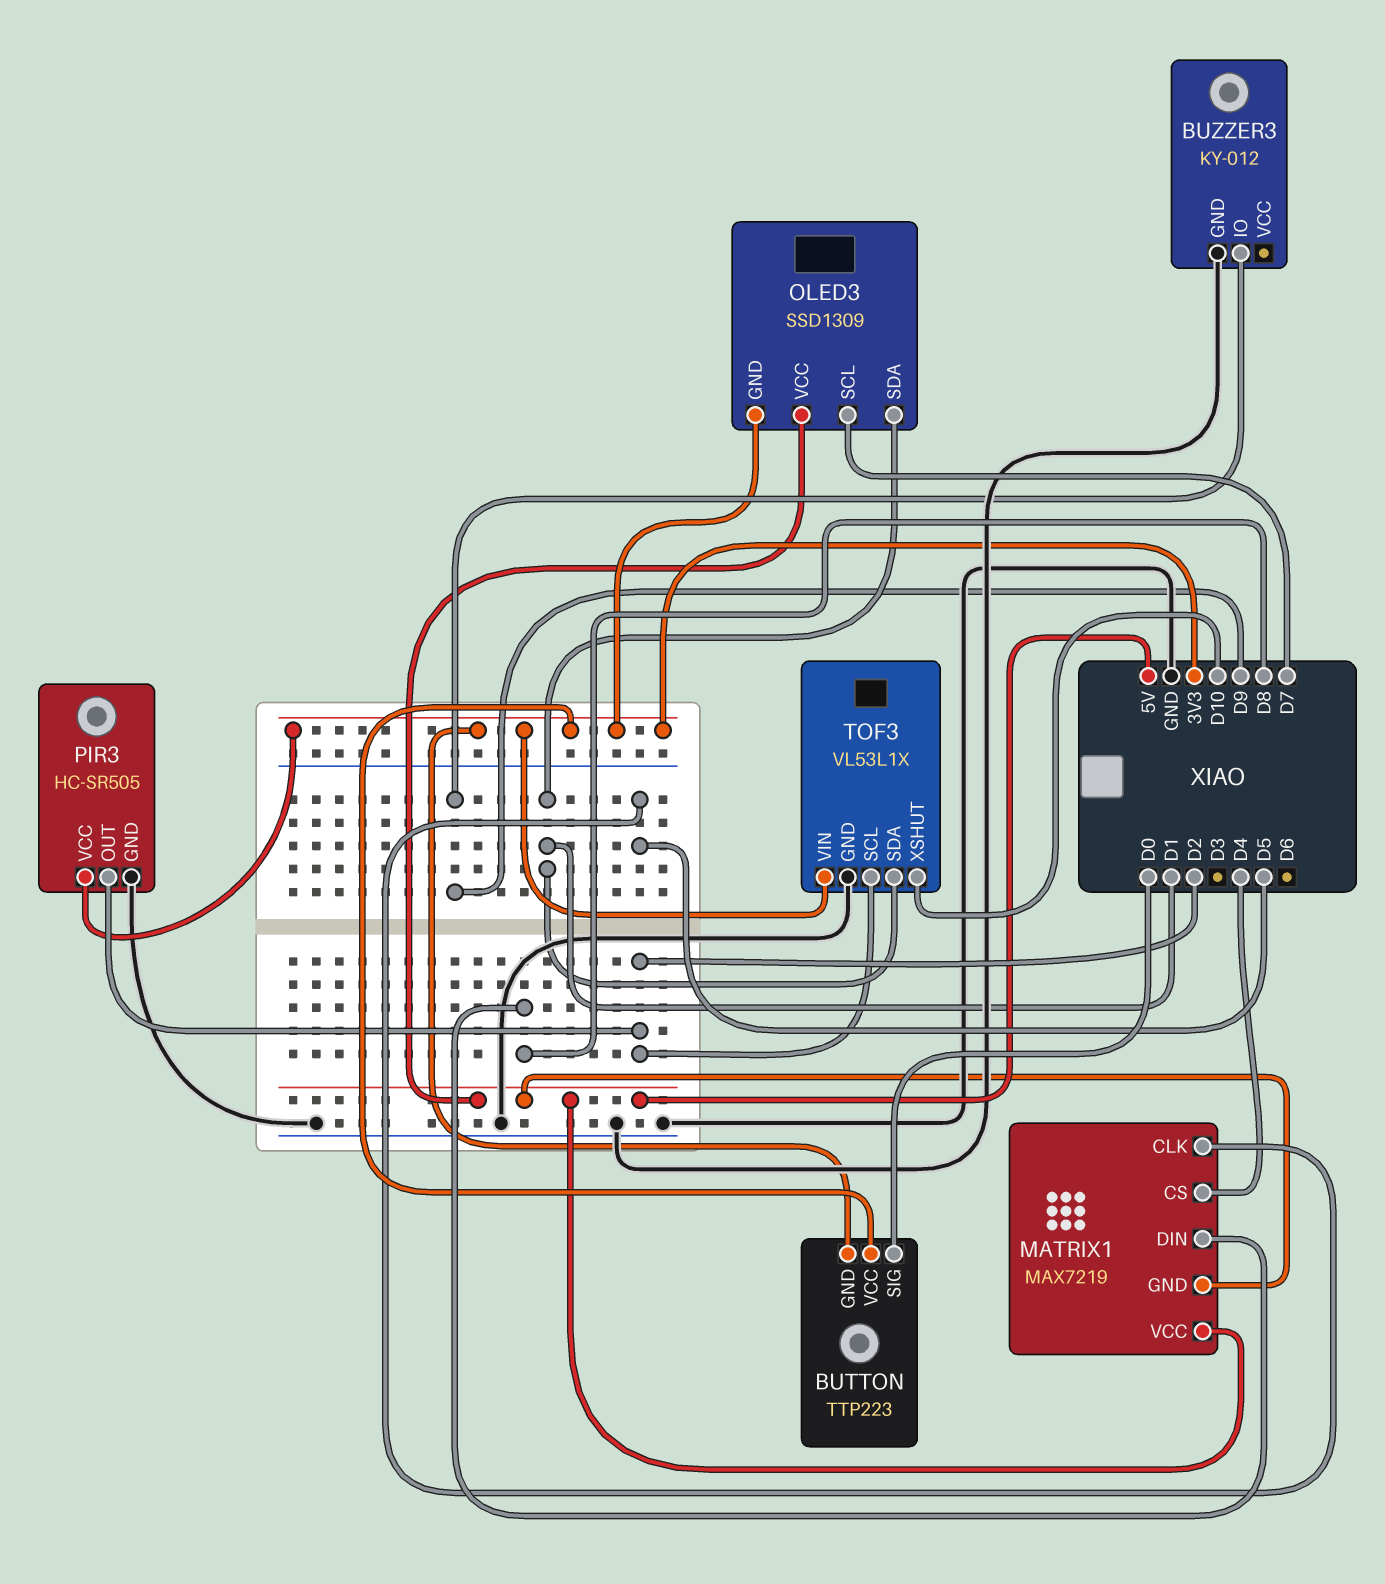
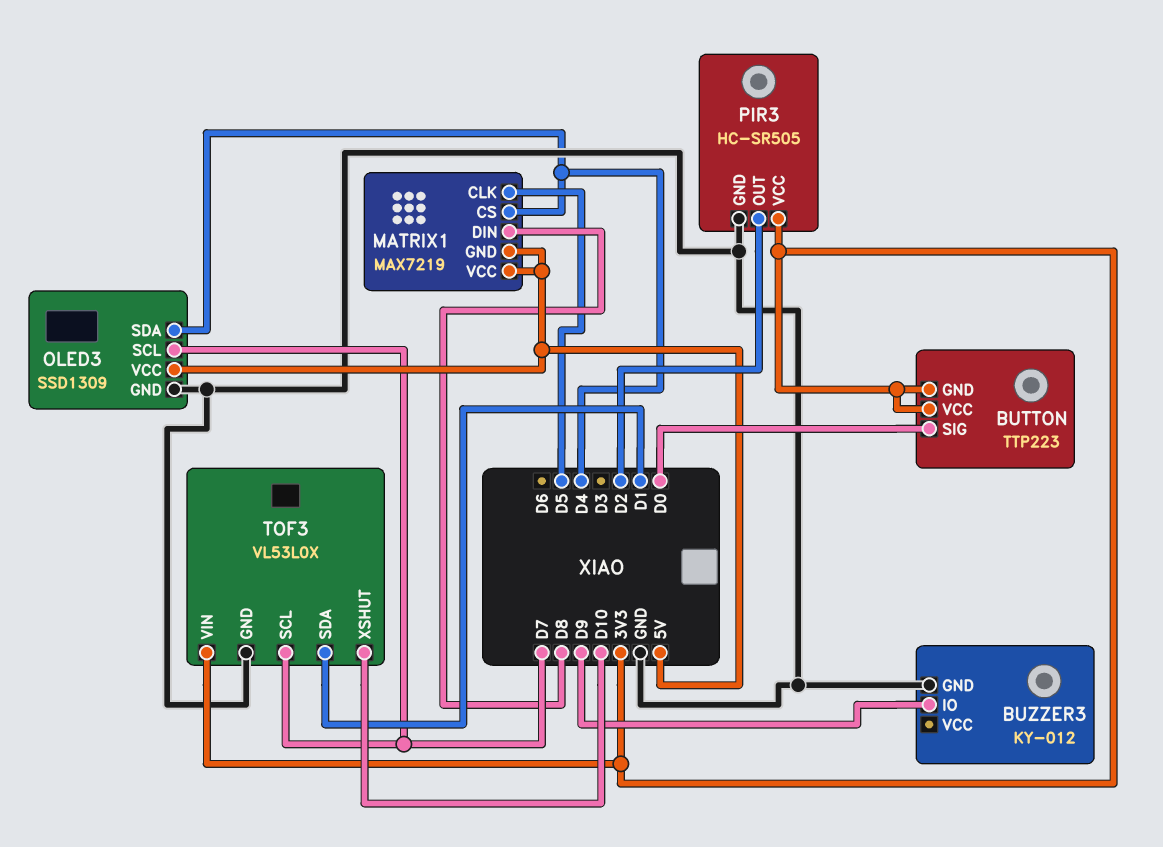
OLED3 pin GND: 3V3 -> GND
OLED3 pin SDA: D1 -> D4
TOF3: VL53L1X -> VL53L0X
TOF3 pin SCL: D2 -> D7

